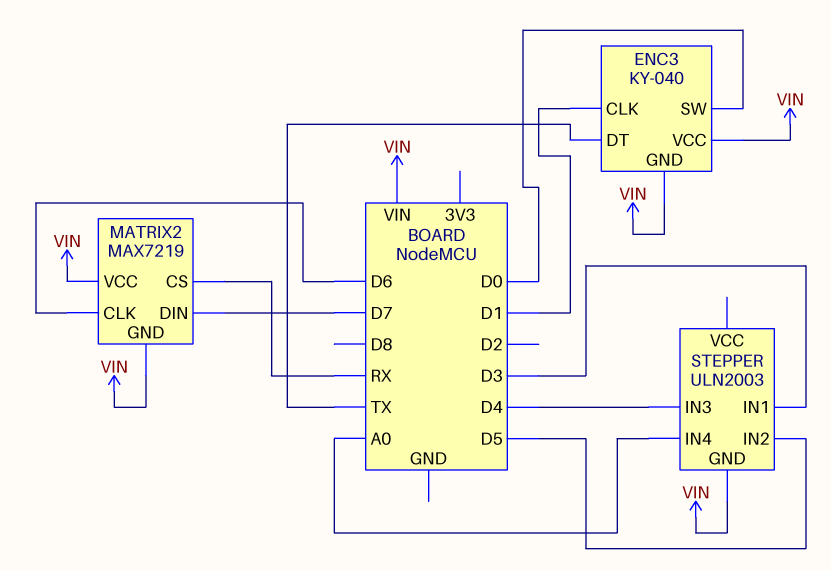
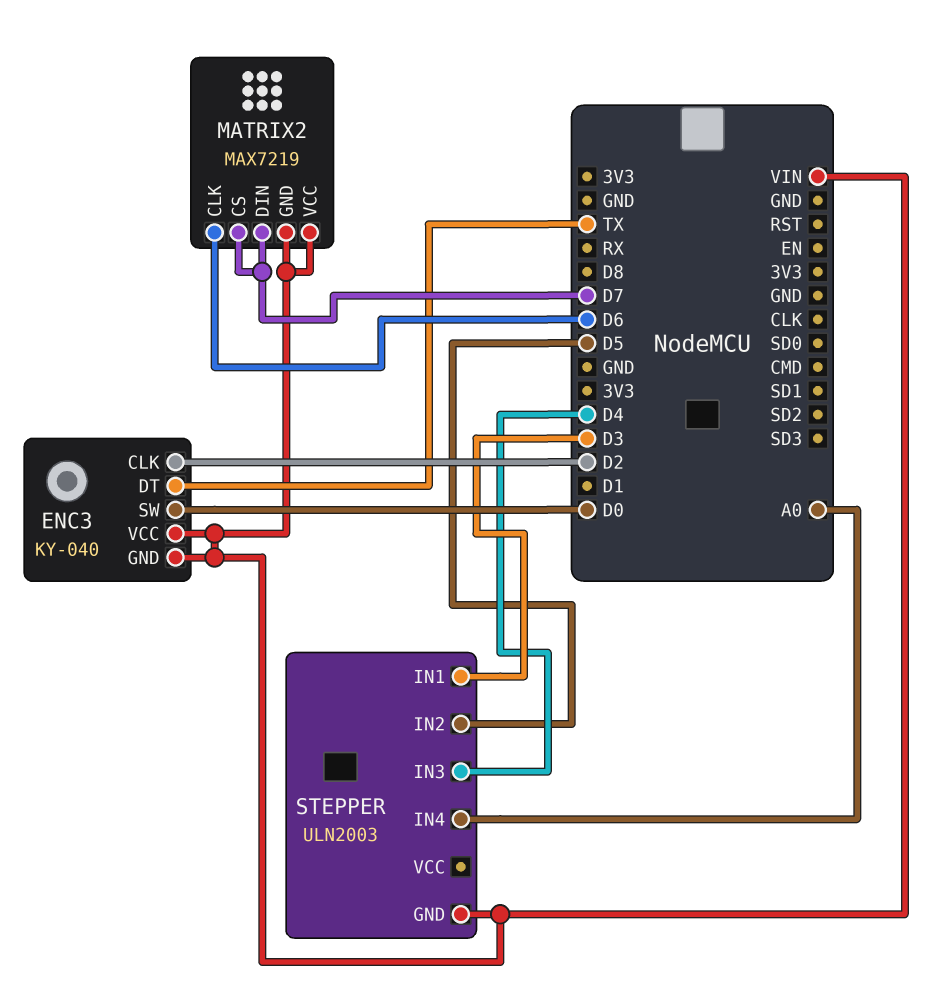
ENC3 pin CLK: D1 -> D2
MATRIX2 pin CS: RX -> D7

